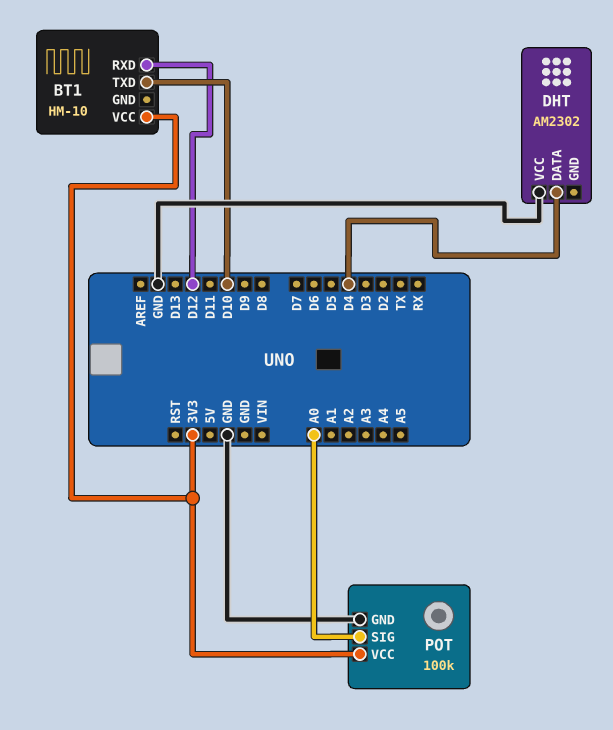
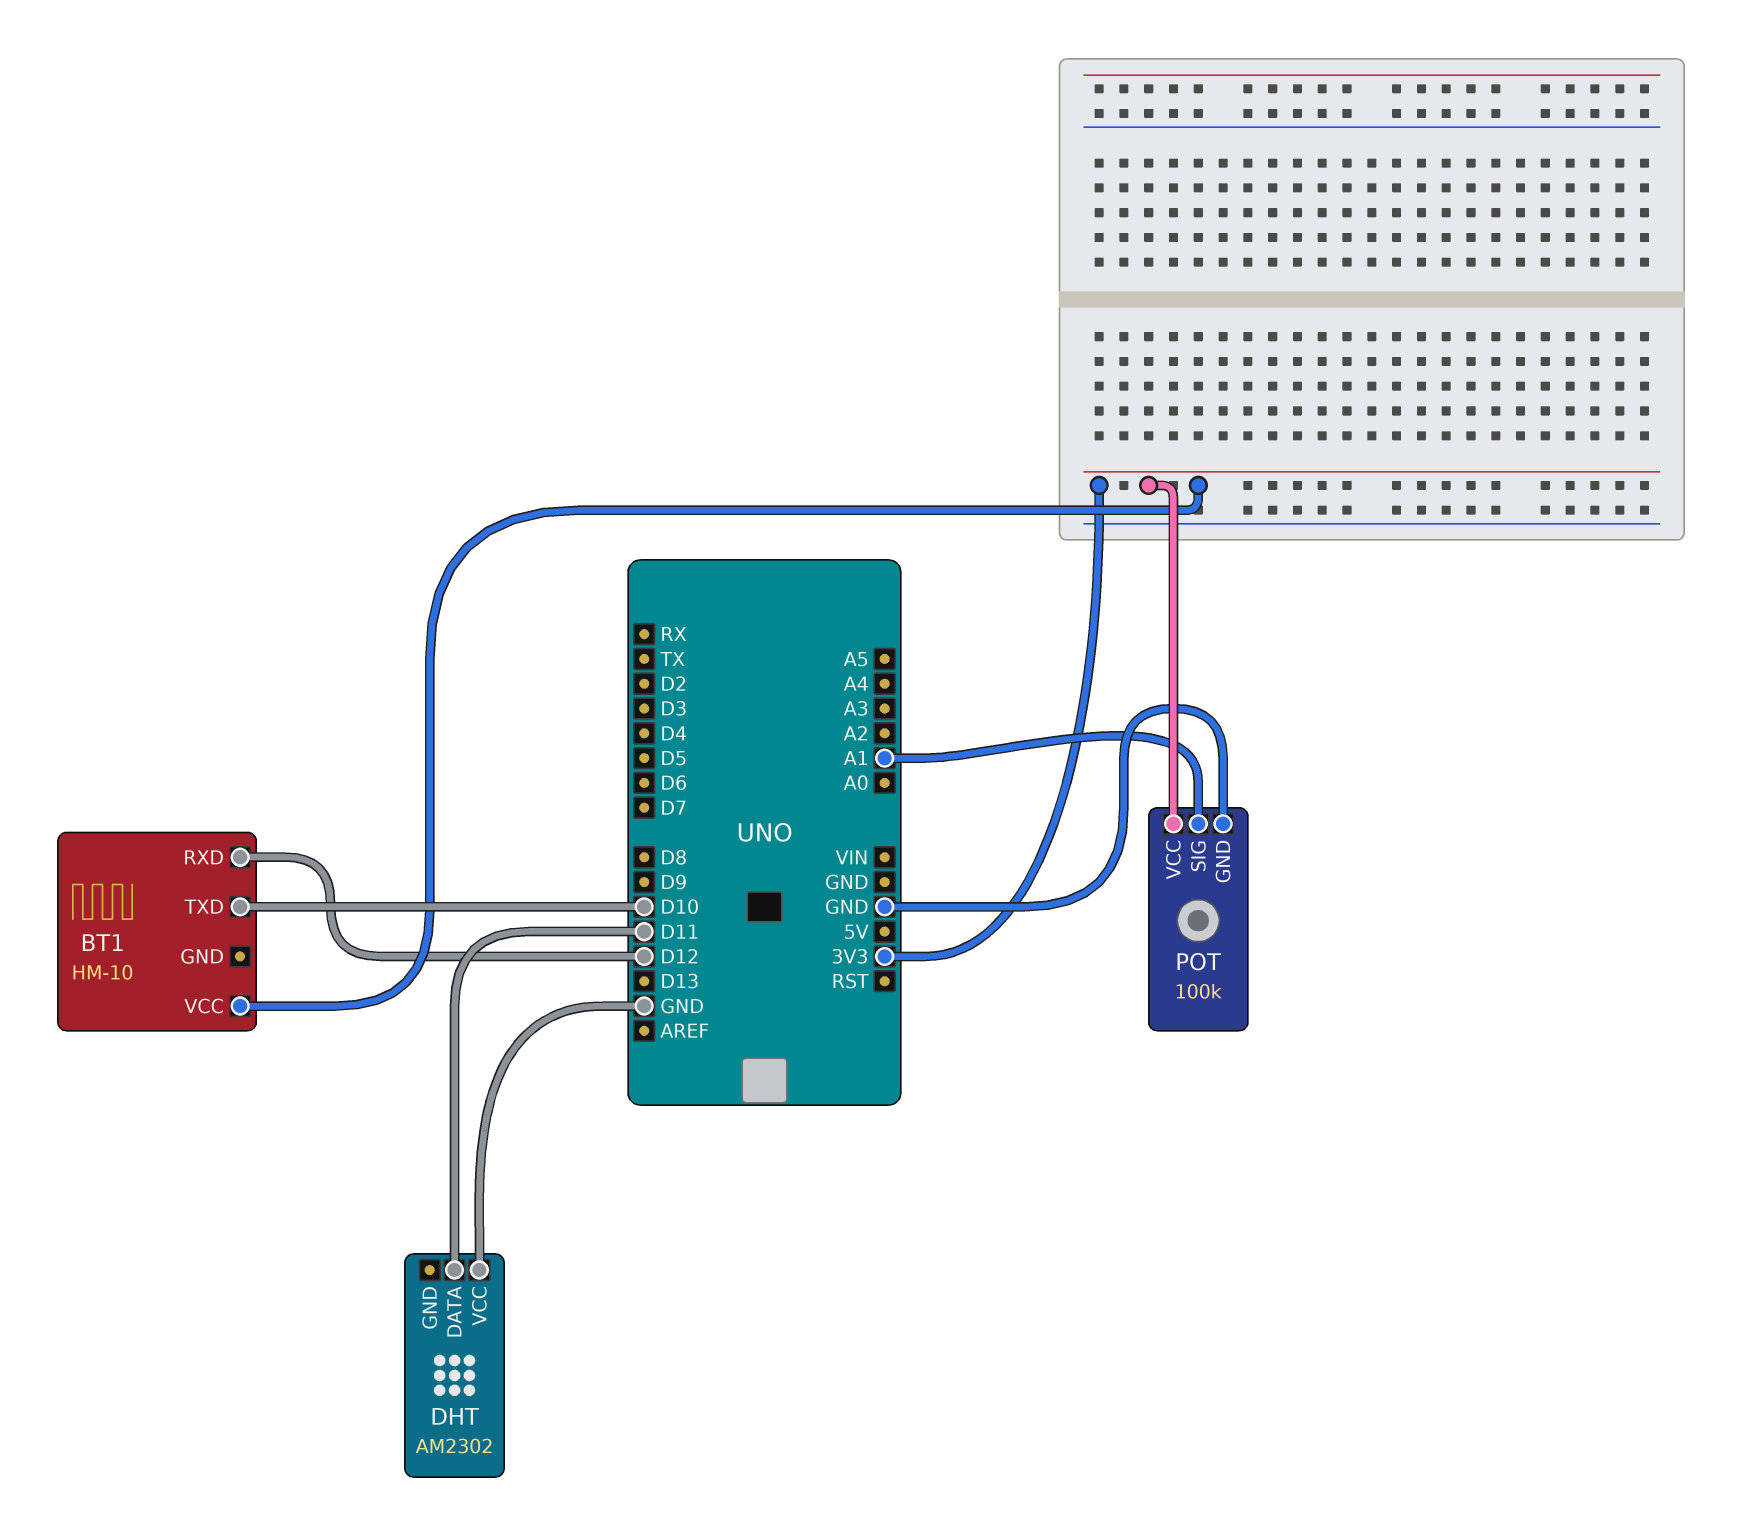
DHT pin DATA: D4 -> D11
POT pin SIG: A0 -> A1

